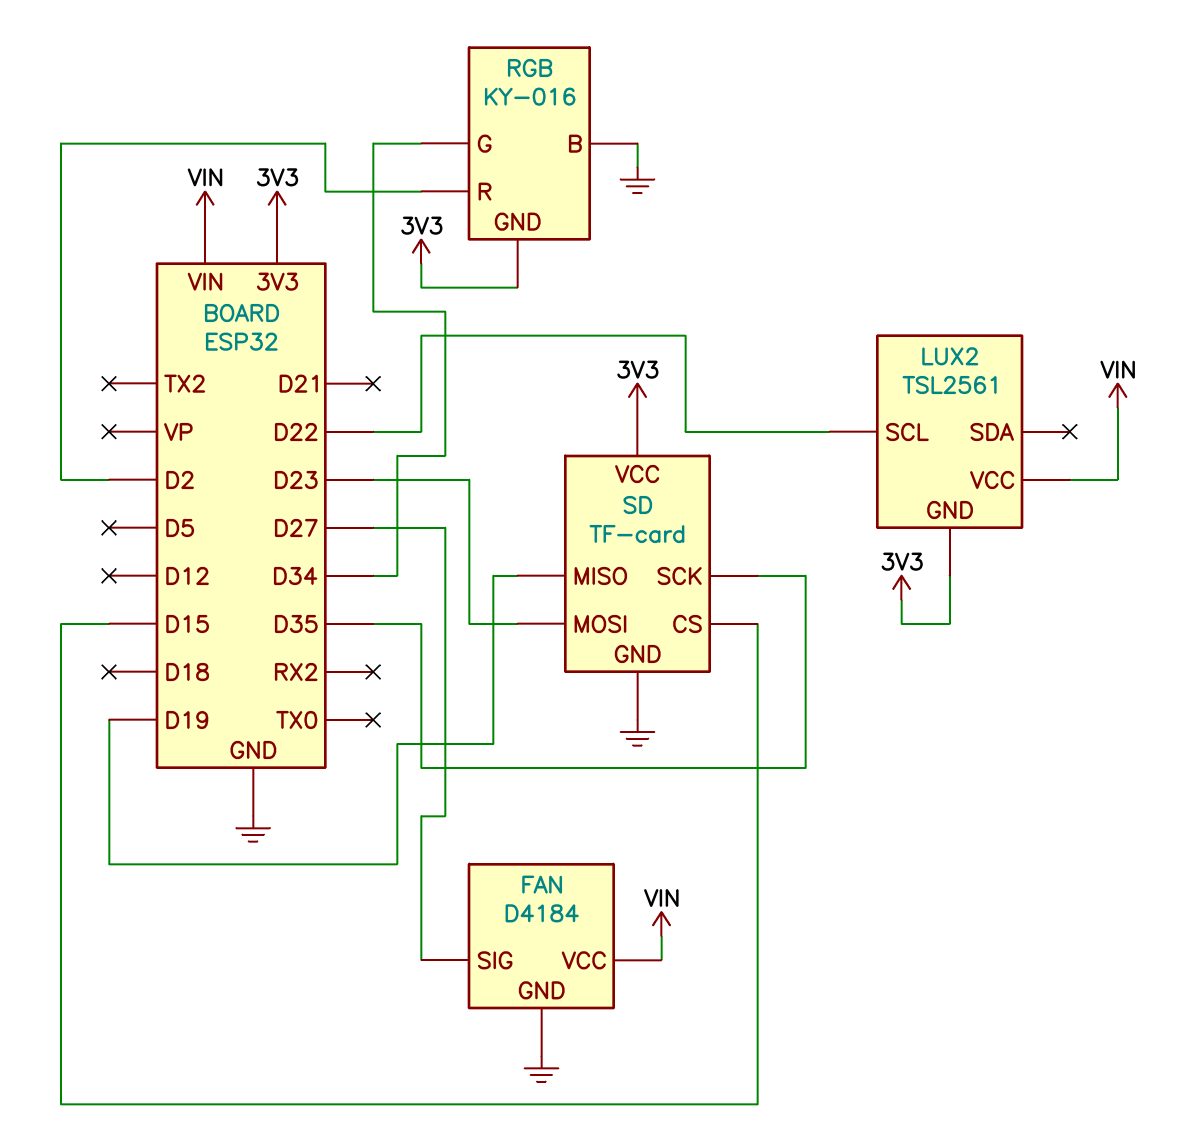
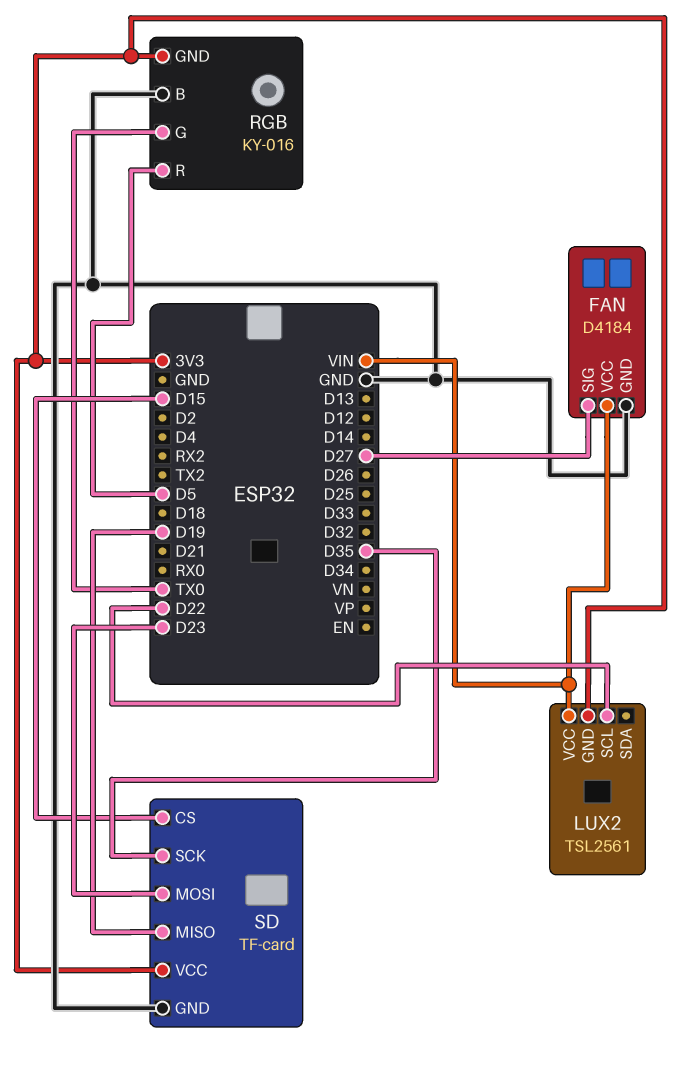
RGB pin G: D34 -> TX0
RGB pin R: D2 -> D5

